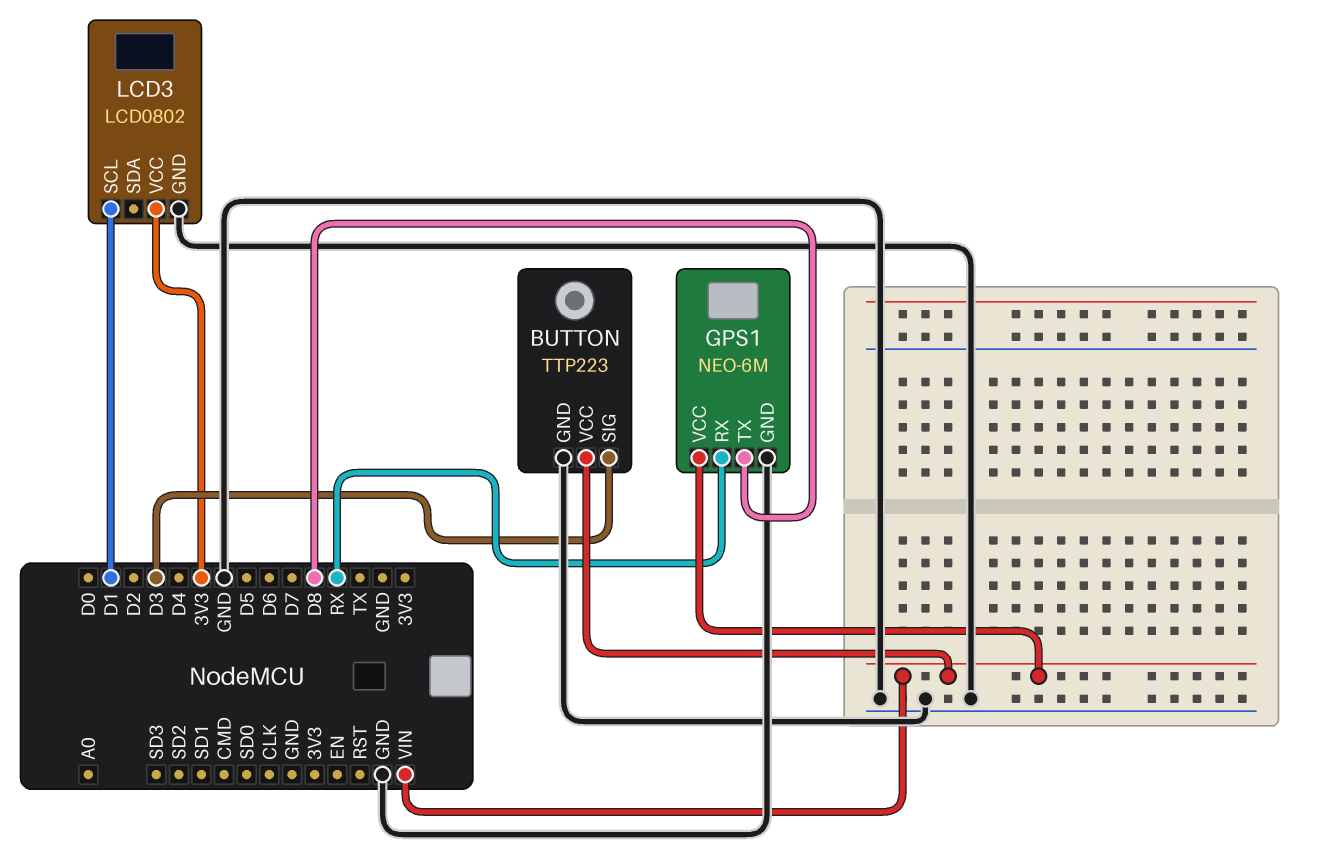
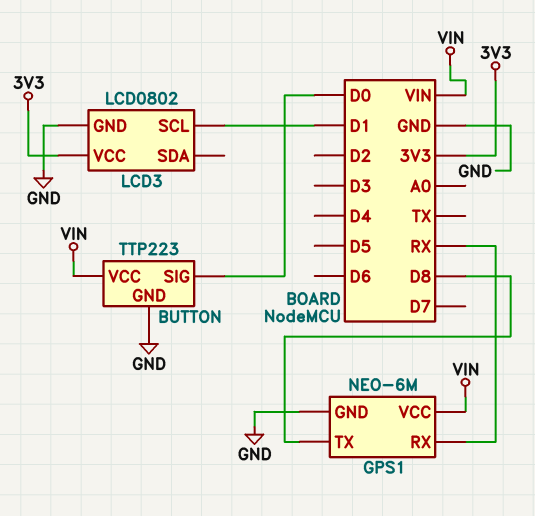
BUTTON pin SIG: D3 -> D0

